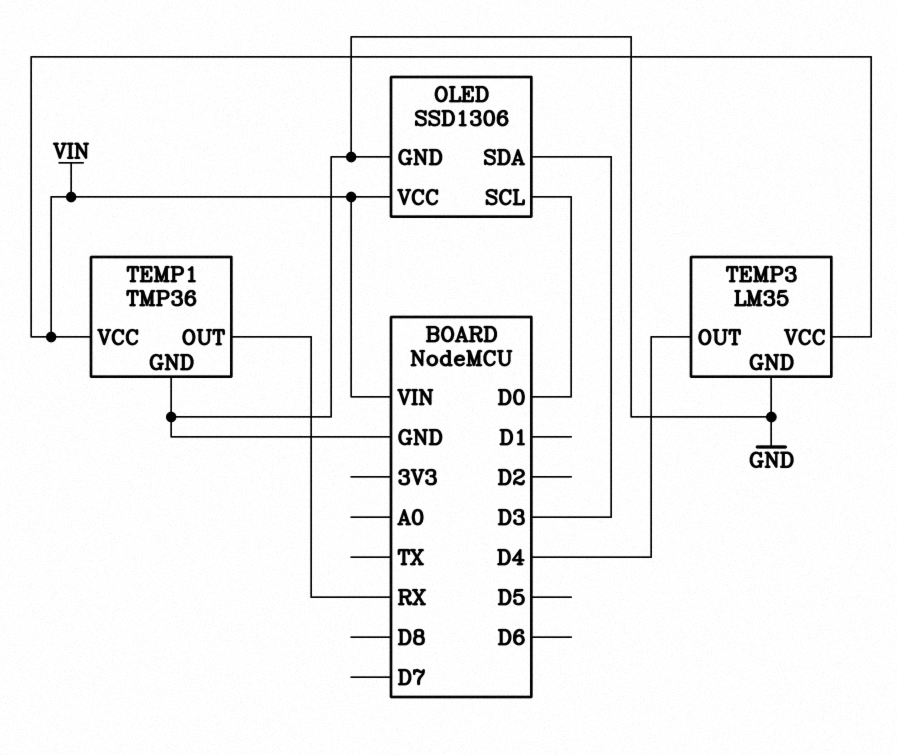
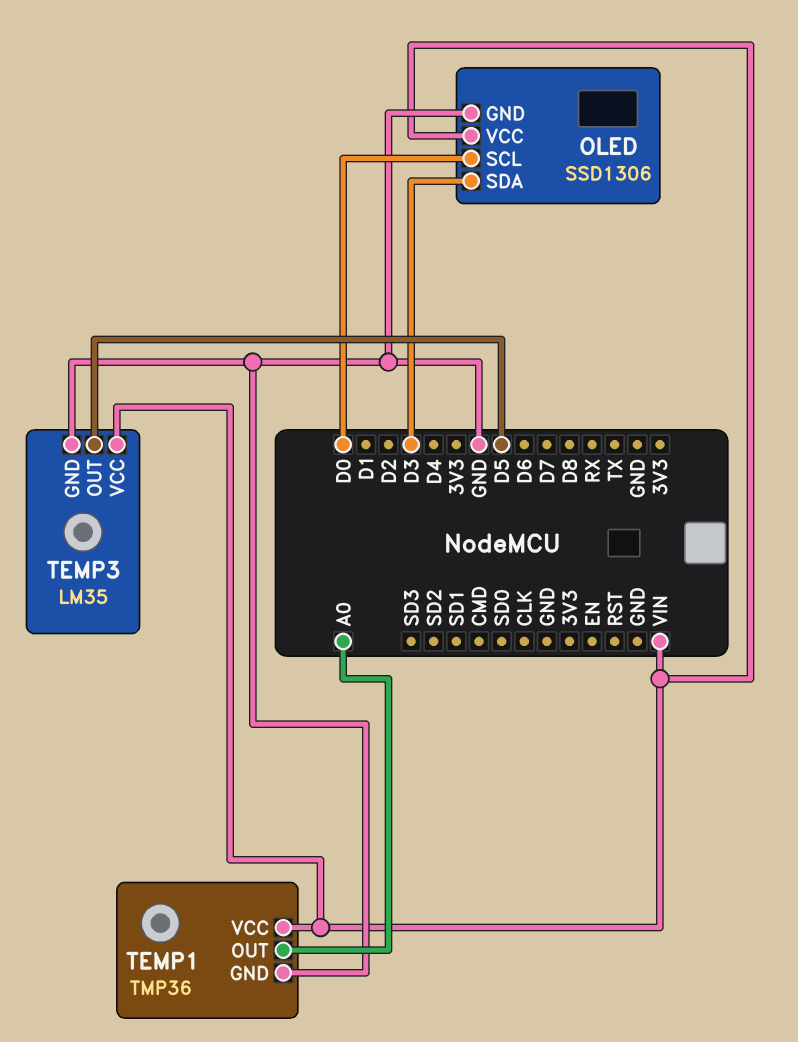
TEMP1 pin OUT: RX -> A0
TEMP3 pin OUT: D4 -> D5

